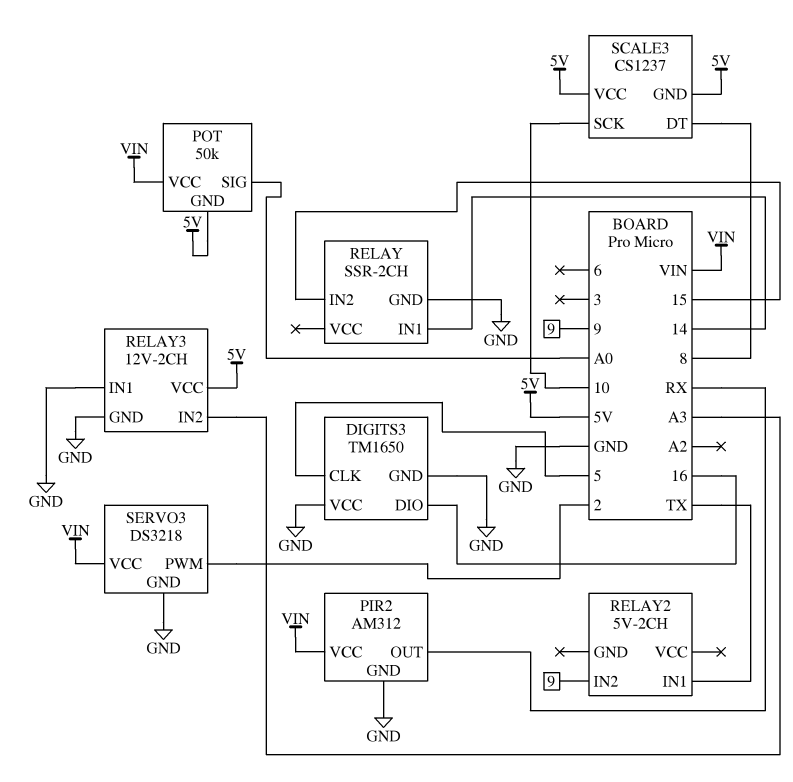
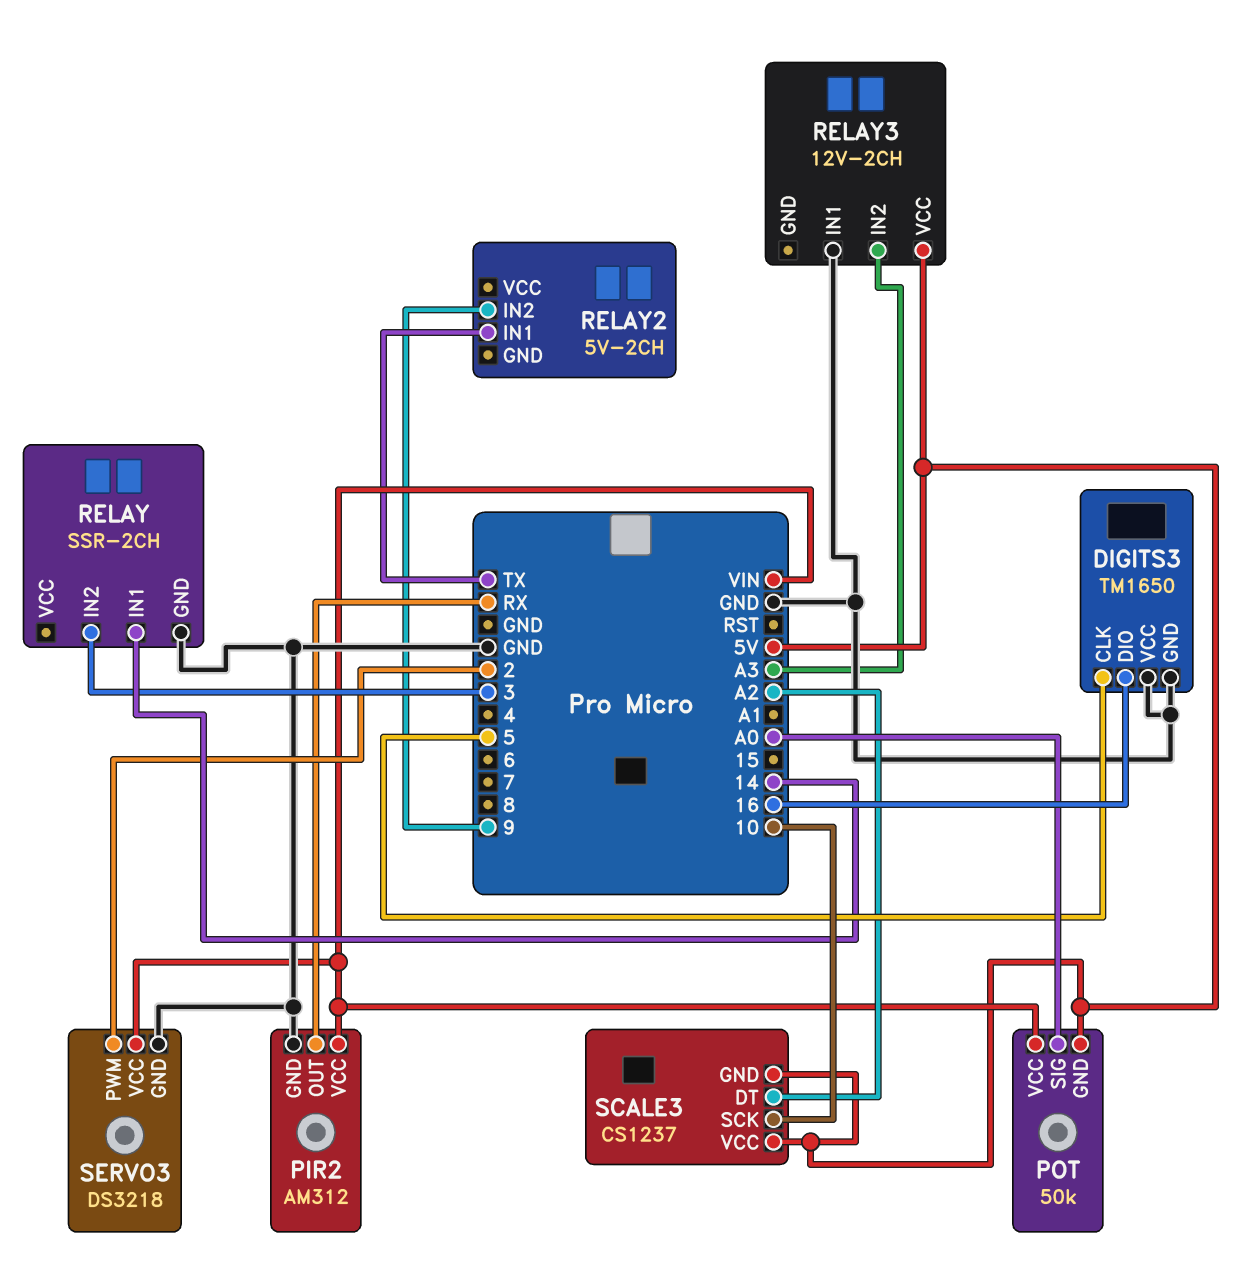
RELAY pin IN2: 15 -> 3
RELAY3 pin GND: GND -> none
SCALE3 pin DT: 8 -> A2

